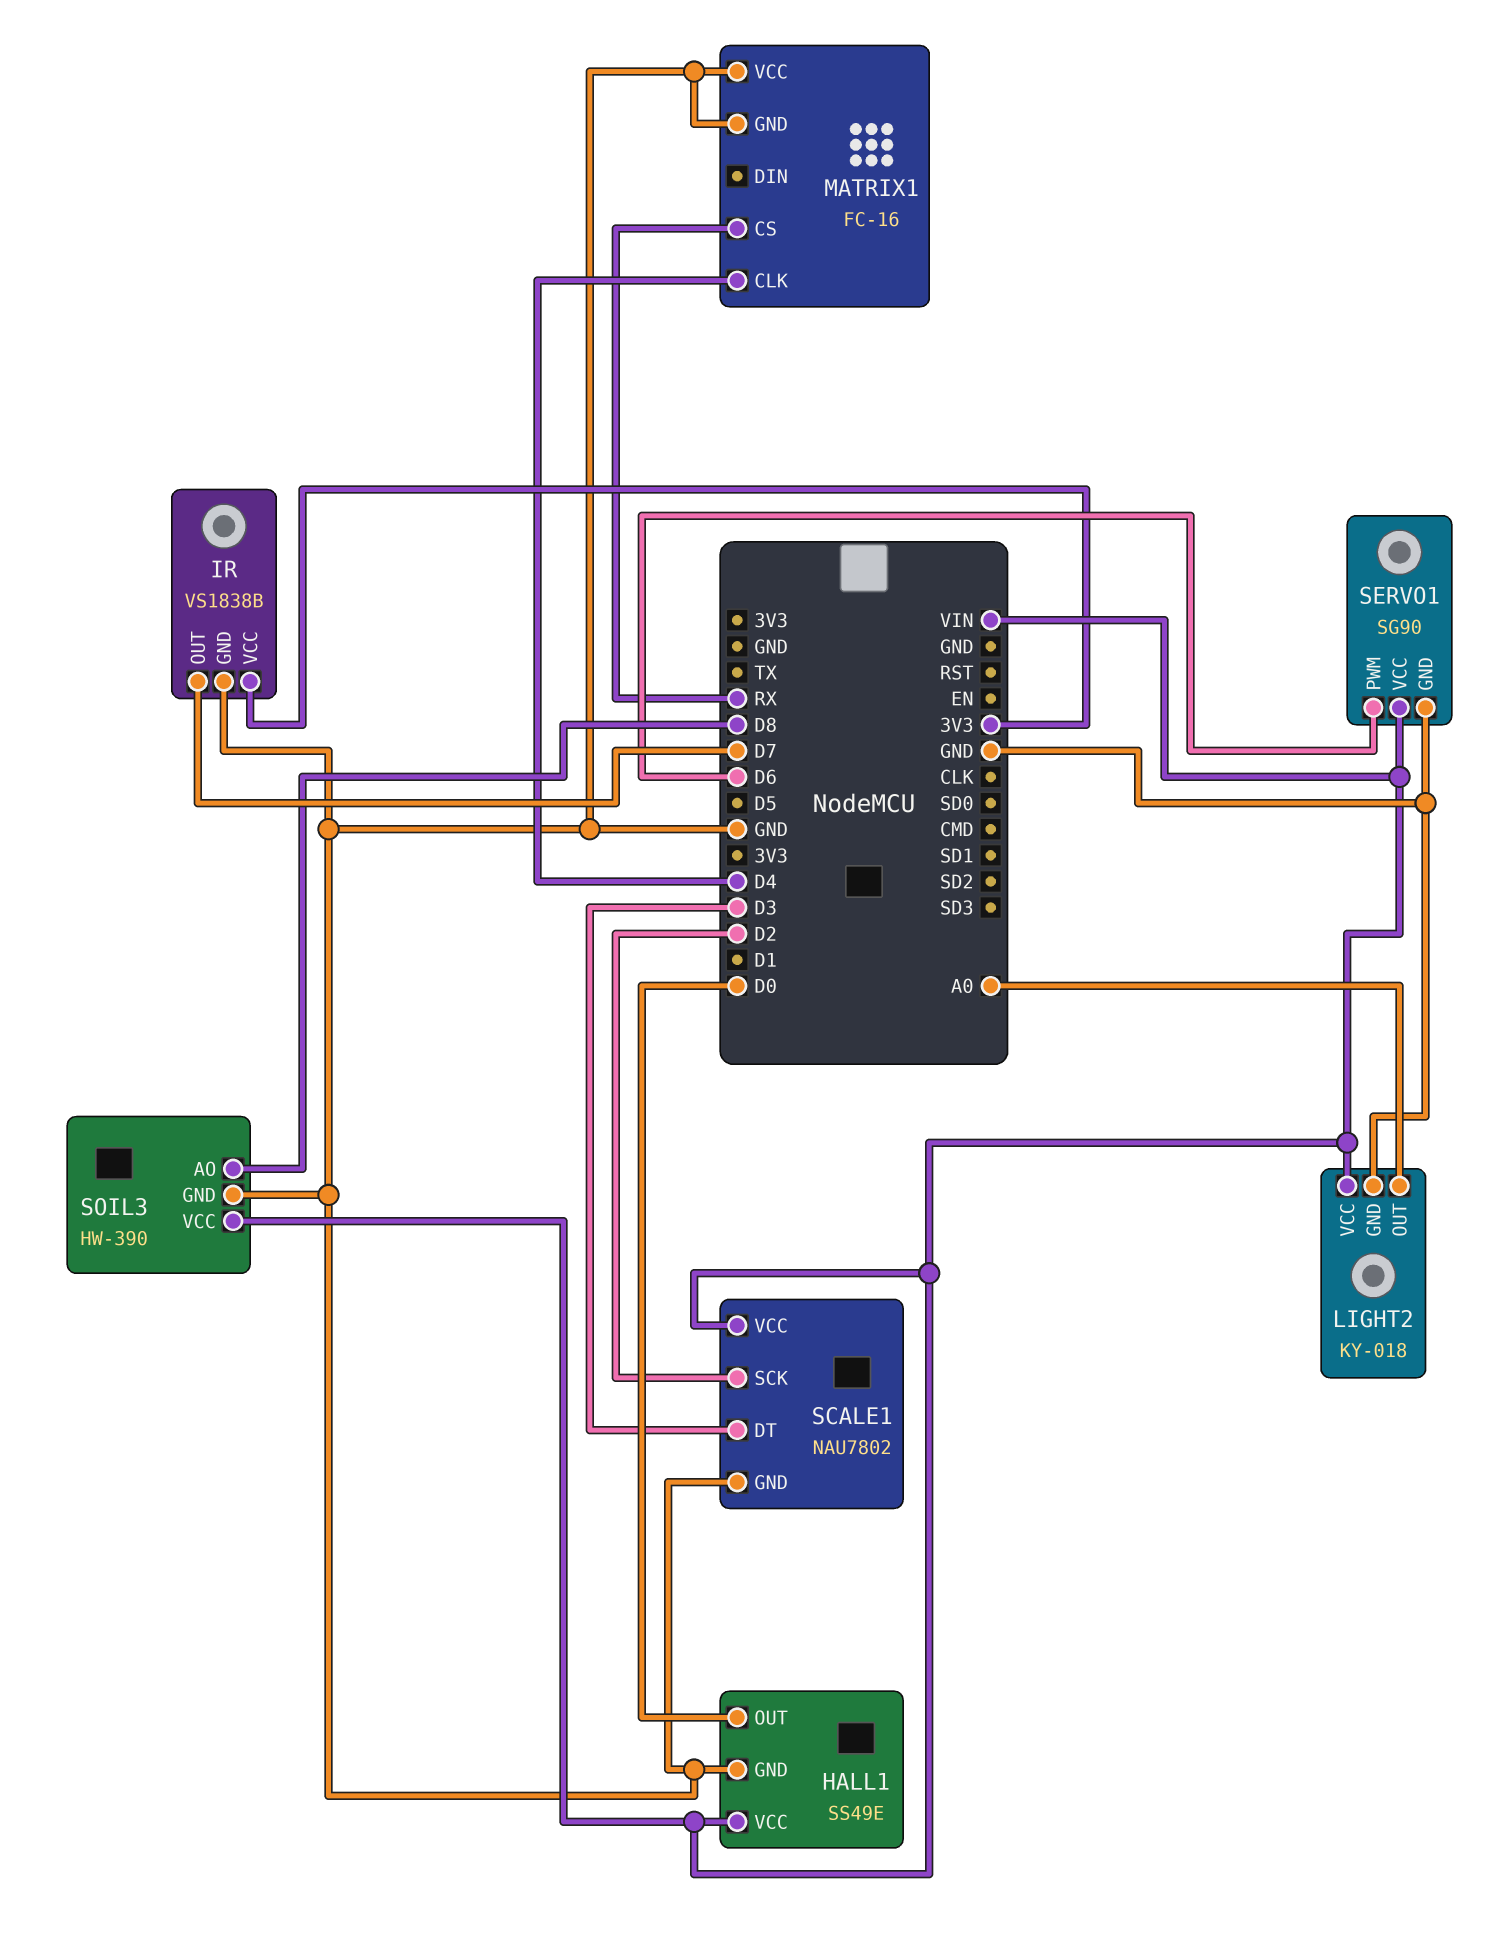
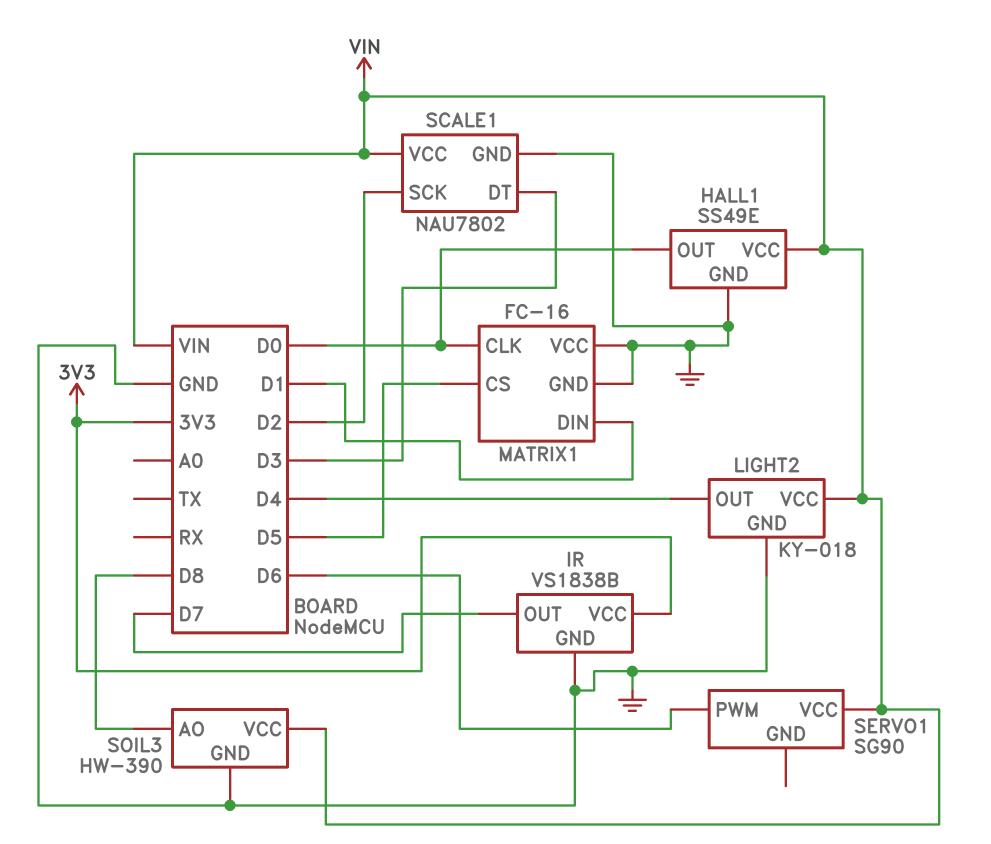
LIGHT2 pin OUT: A0 -> D4
MATRIX1 pin CLK: D4 -> D0
MATRIX1 pin CS: RX -> D5
MATRIX1 pin DIN: none -> D1
SERVO1 pin GND: GND -> none

